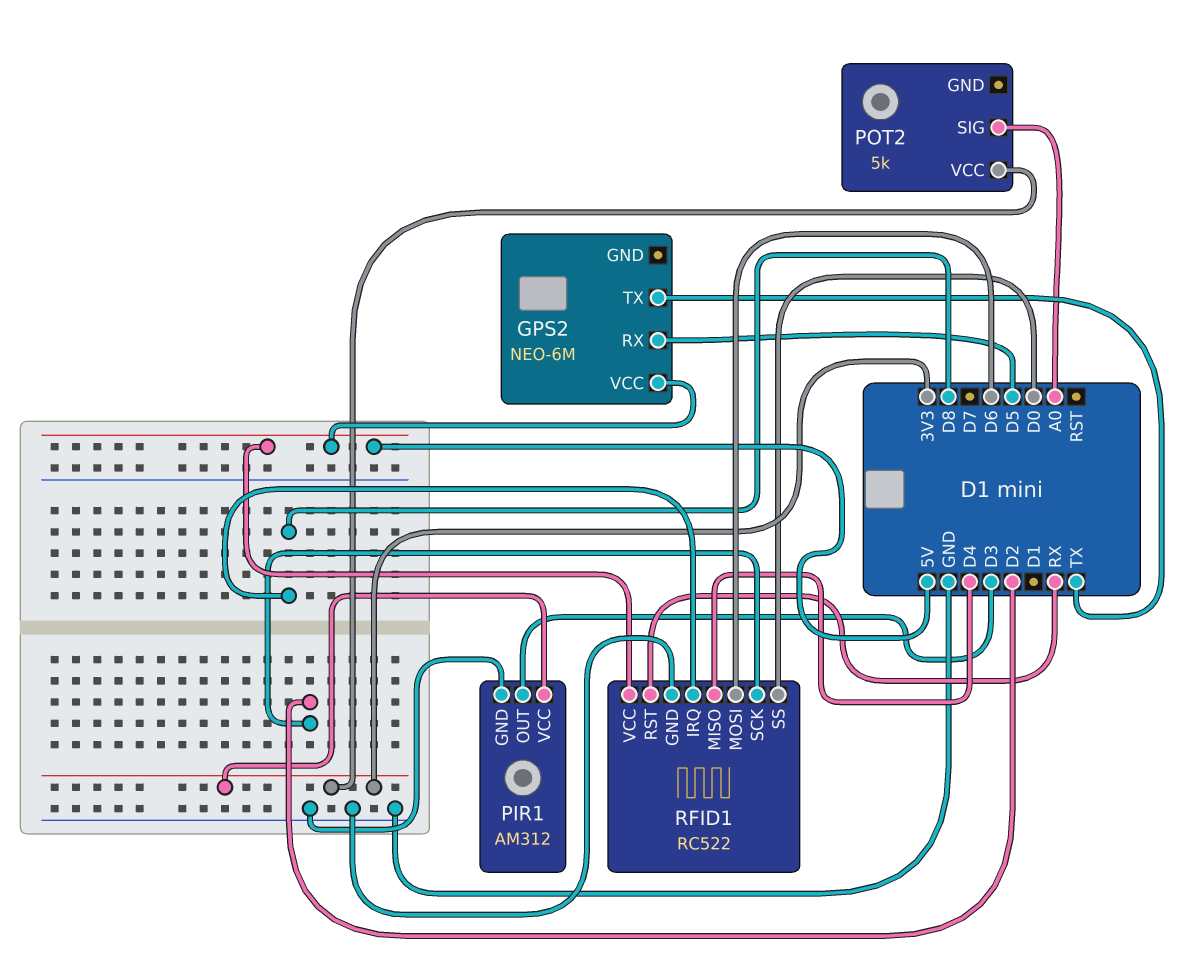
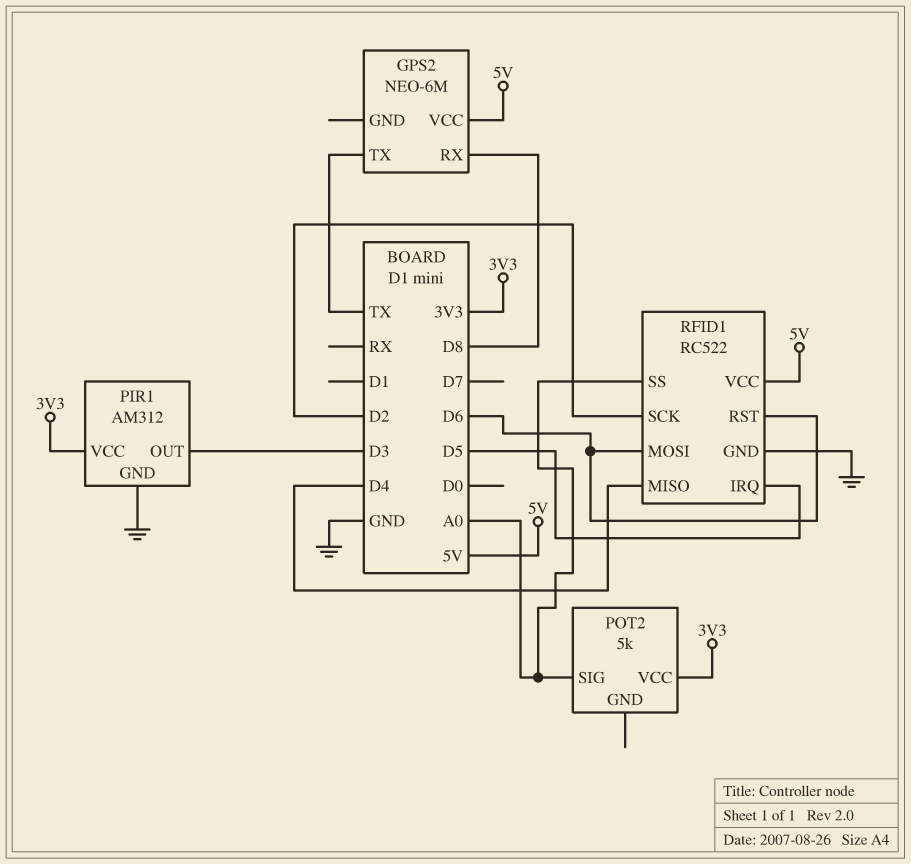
GPS2 pin RX: D5 -> D8
RFID1 pin IRQ: D8 -> D5
RFID1 pin RST: RX -> D6
RFID1 pin SS: D0 -> A0

